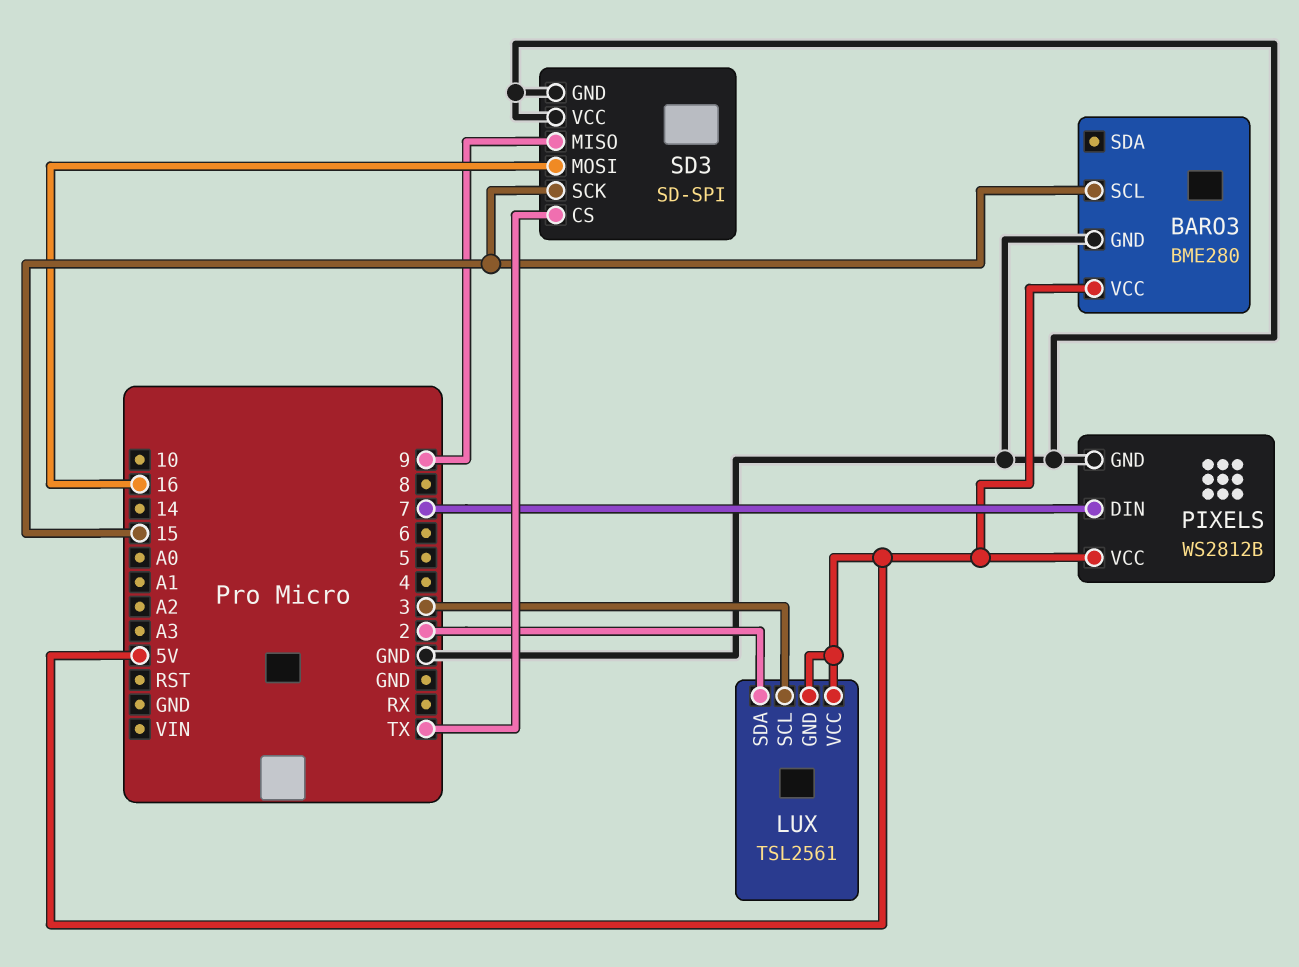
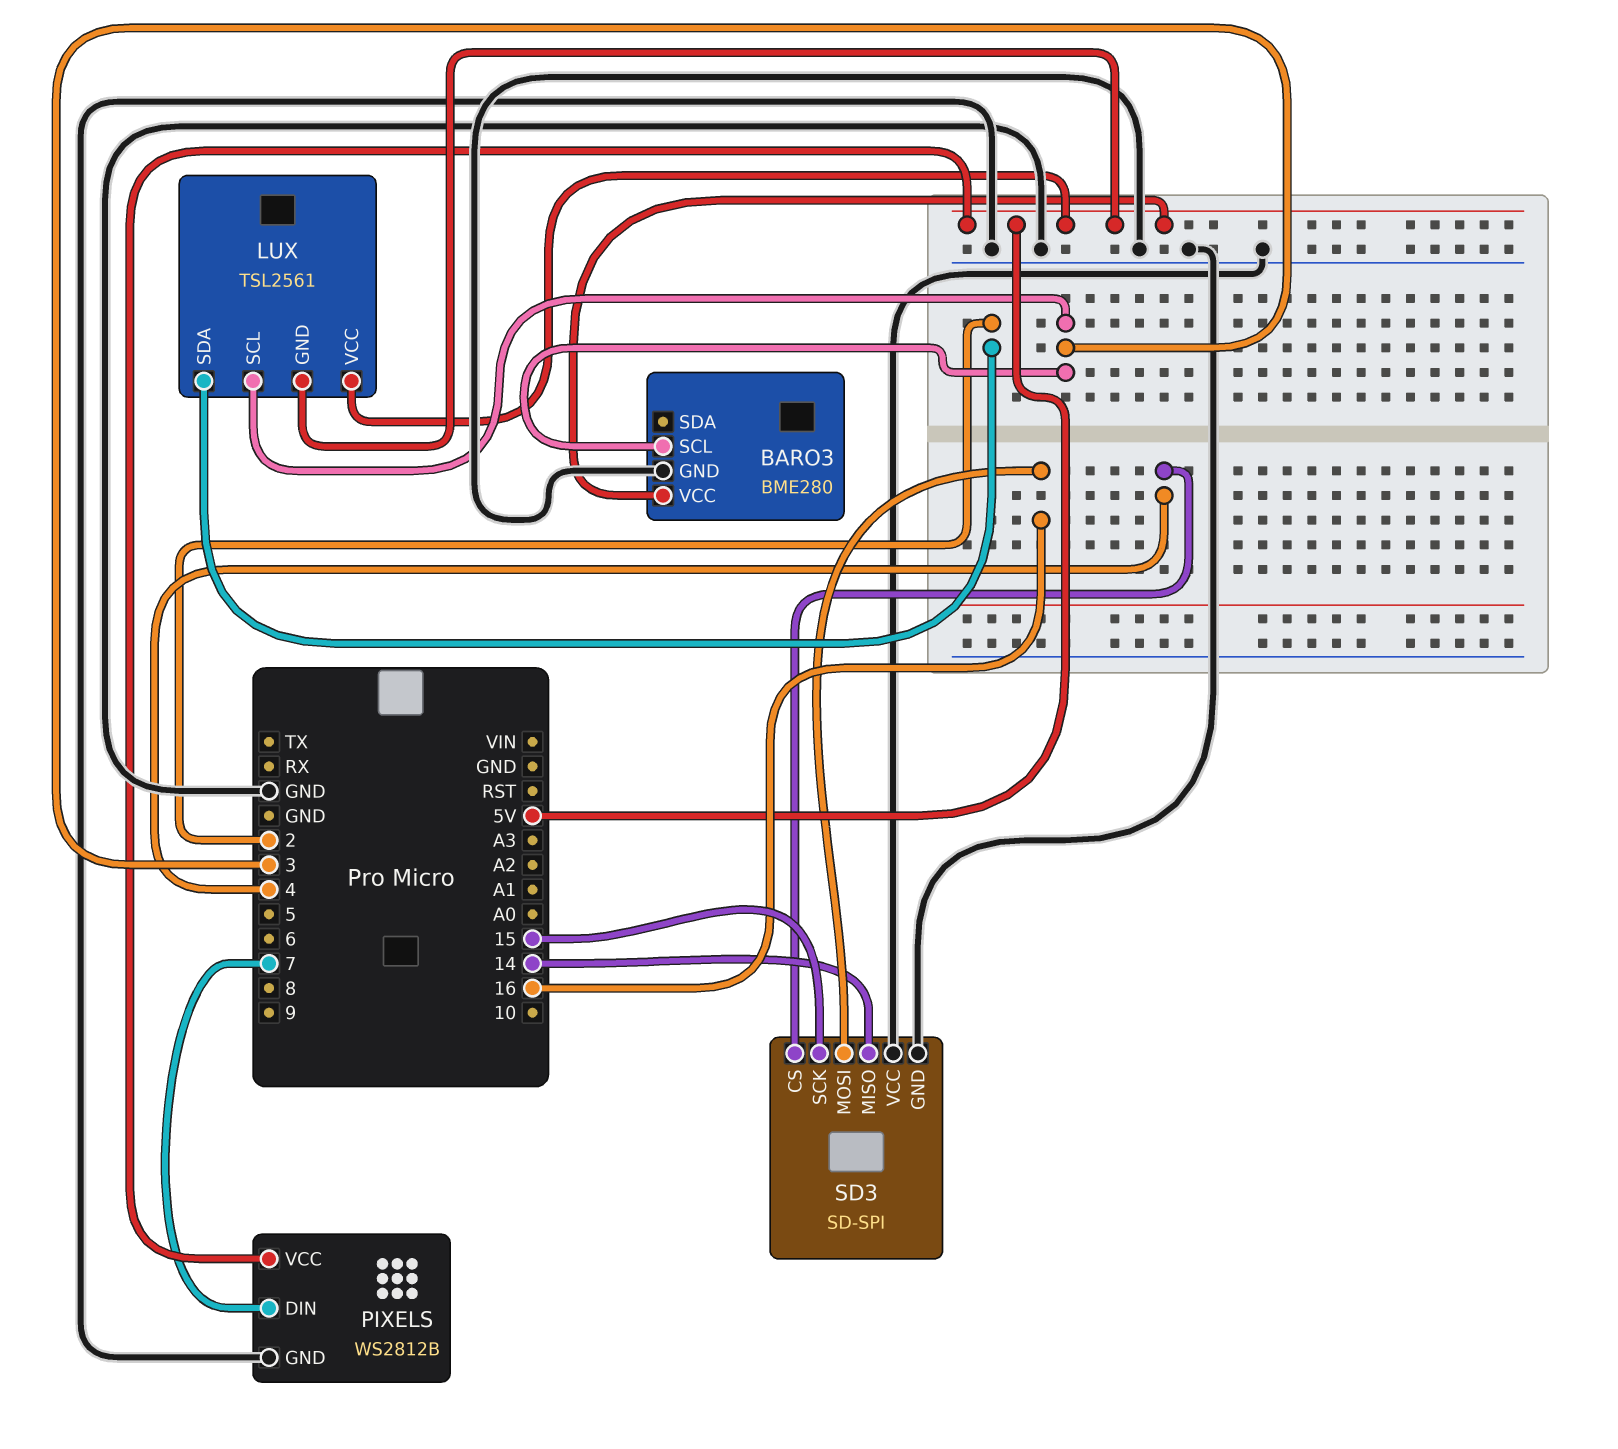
BARO3 pin SCL: 15 -> 3
SD3 pin CS: TX -> 4
SD3 pin MISO: 9 -> 14

